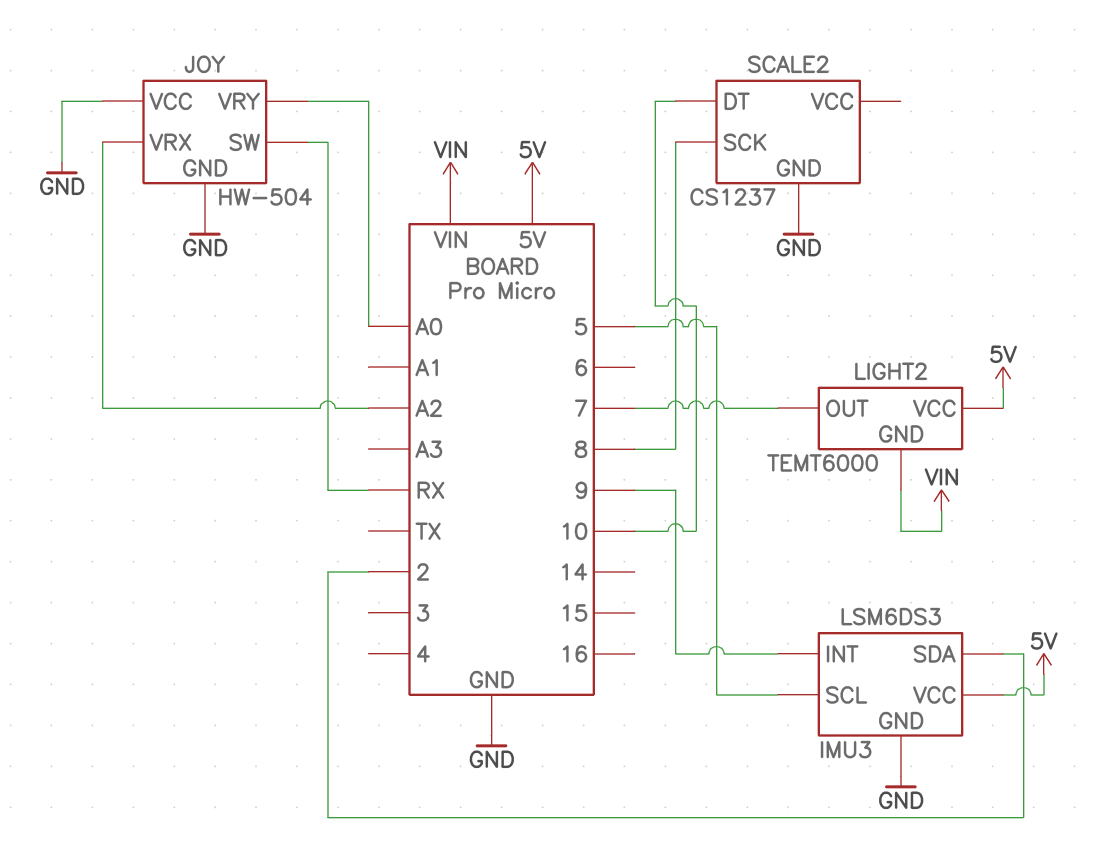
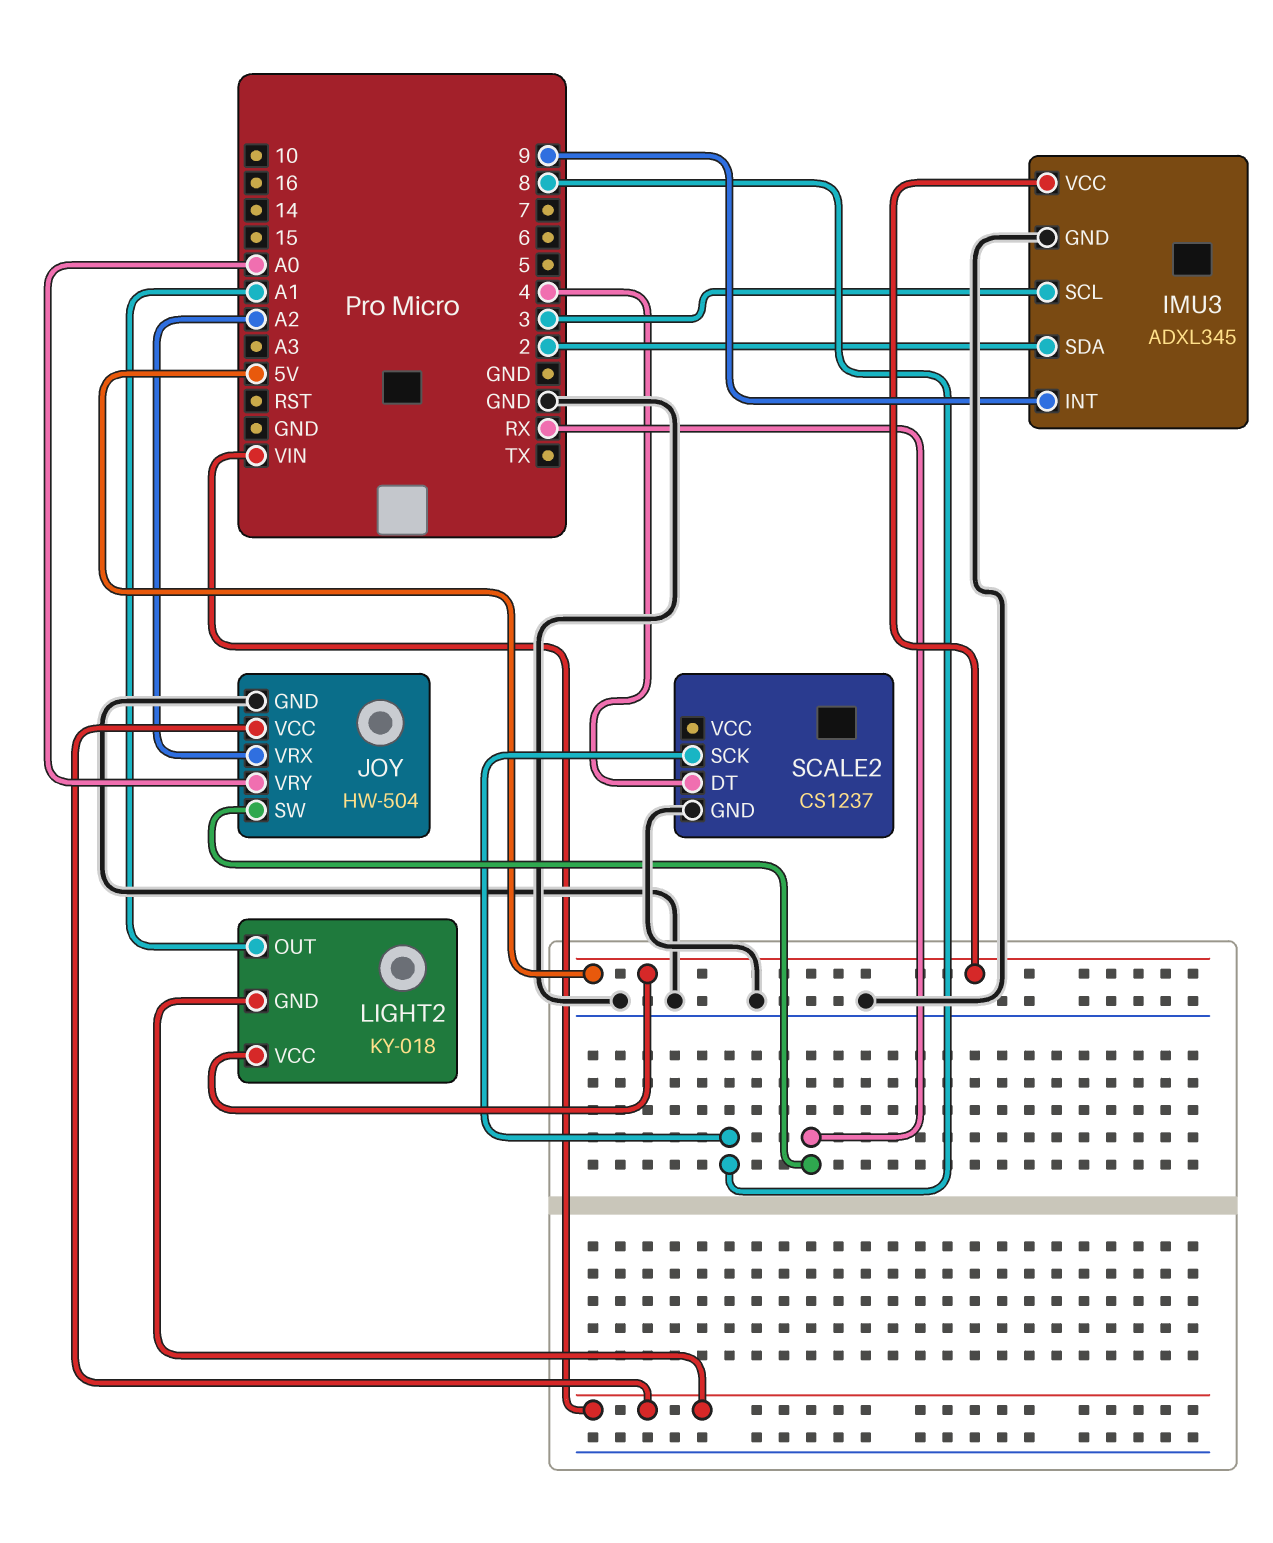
IMU3: LSM6DS3 -> ADXL345
IMU3 pin SCL: 5 -> 3
JOY pin VCC: GND -> VIN
LIGHT2: TEMT6000 -> KY-018
LIGHT2 pin OUT: 7 -> A1
SCALE2 pin DT: 10 -> 4

